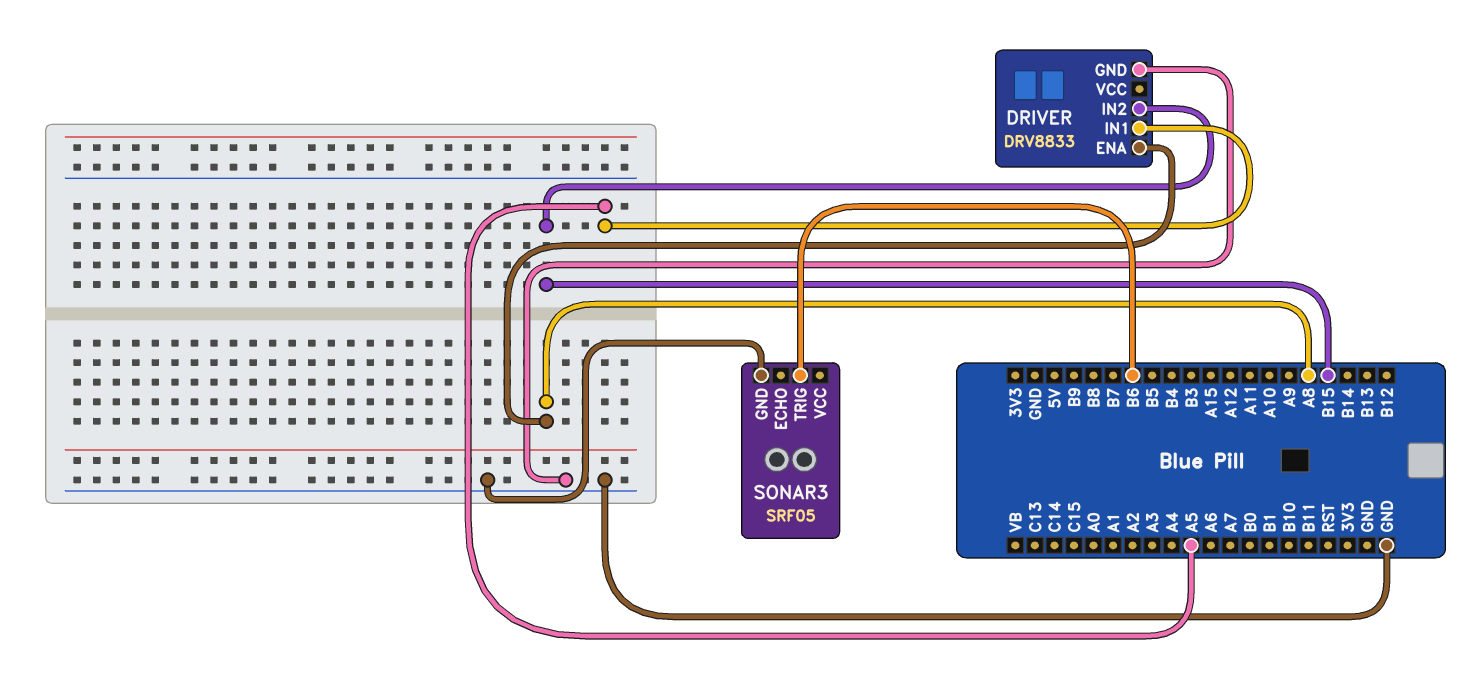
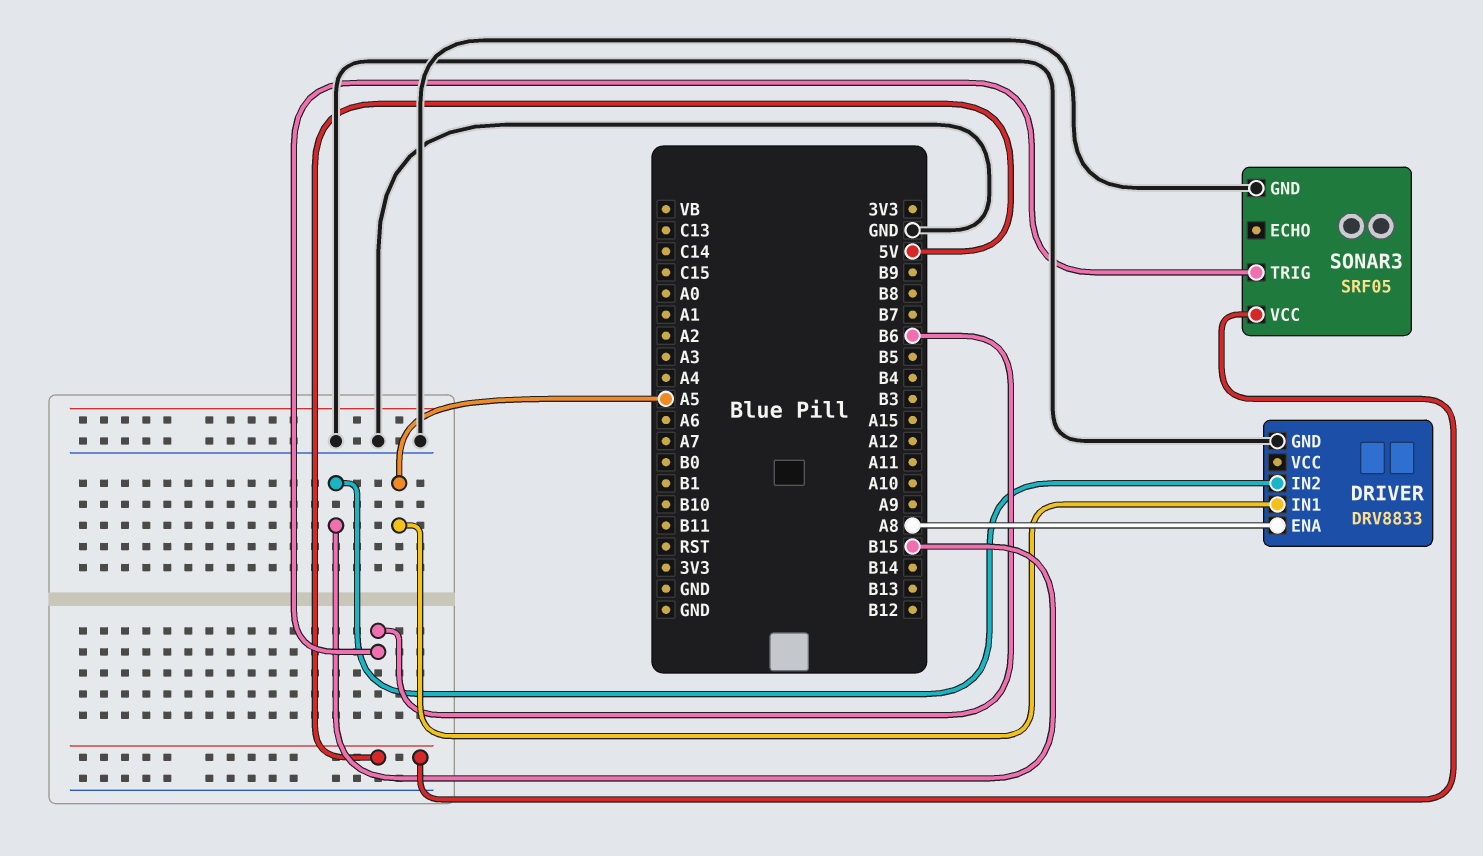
SONAR3 pin VCC: none -> 5V

